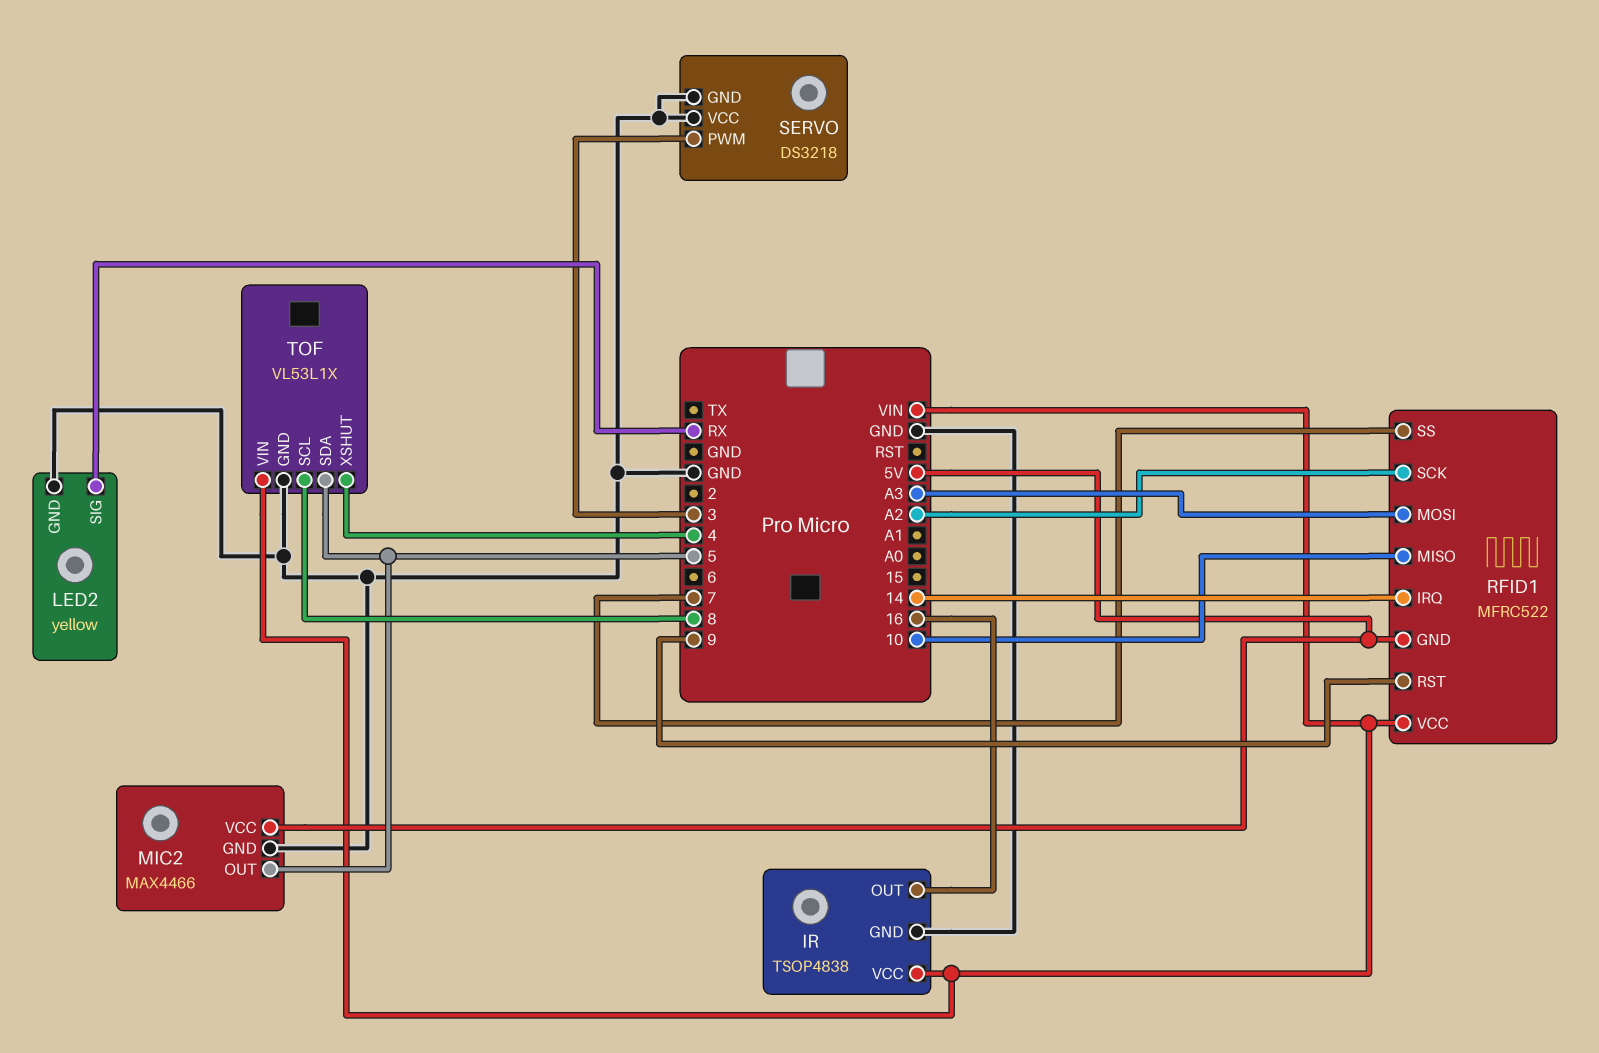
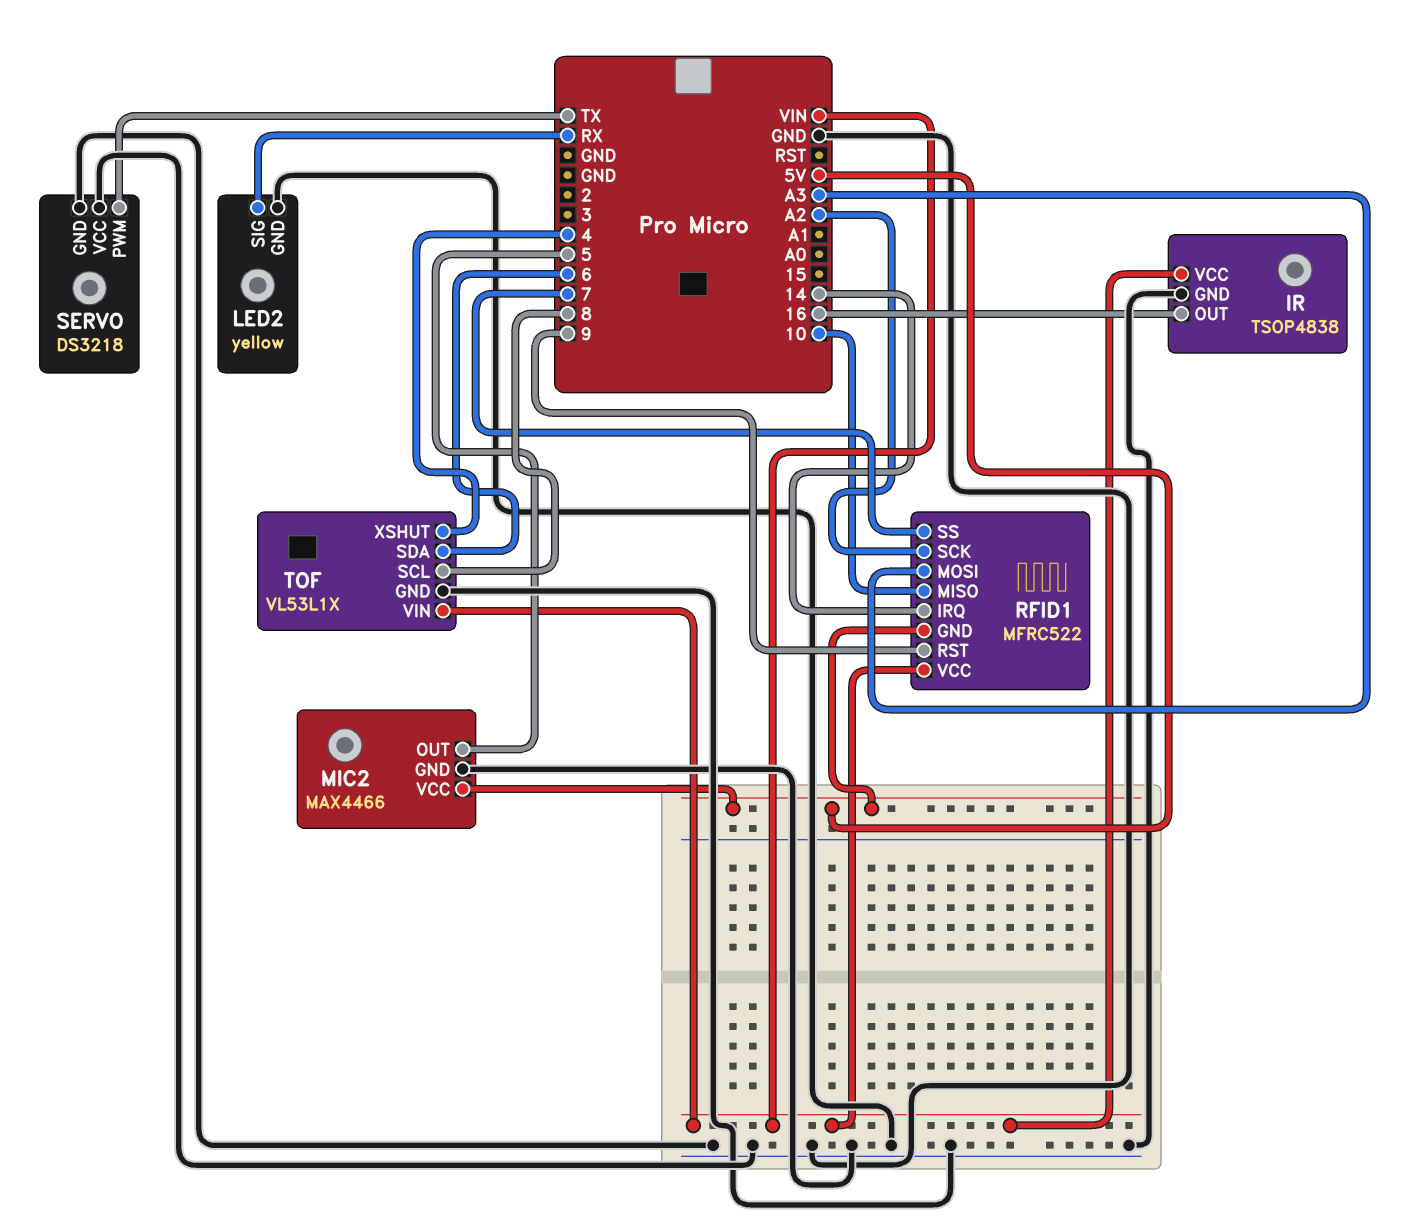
SERVO pin PWM: 3 -> TX
TOF pin SDA: 5 -> 6

